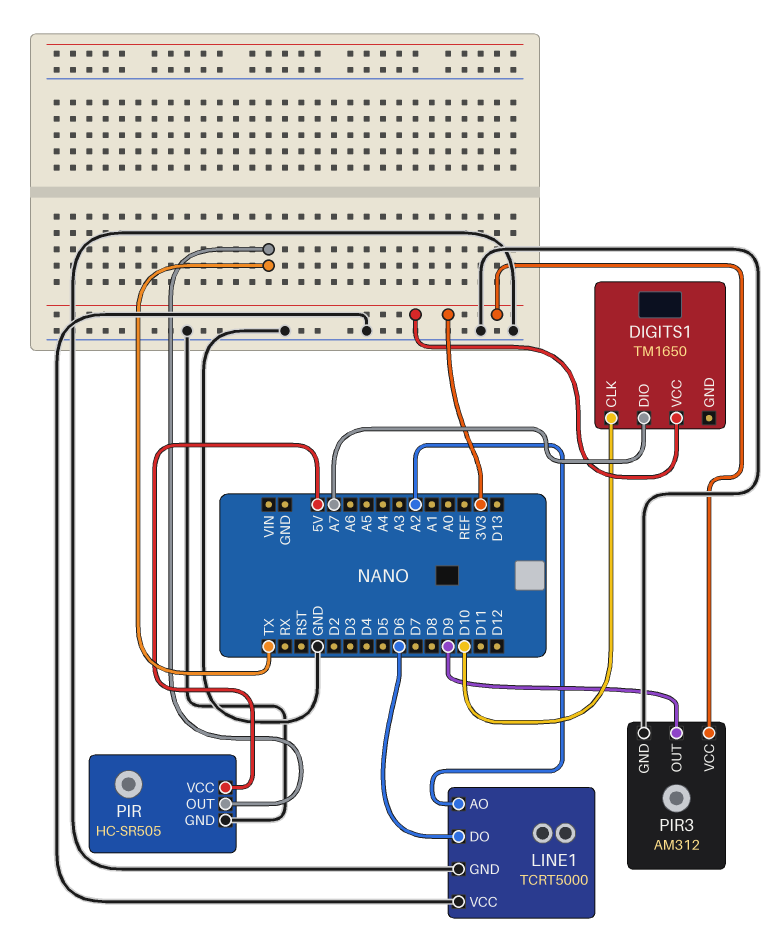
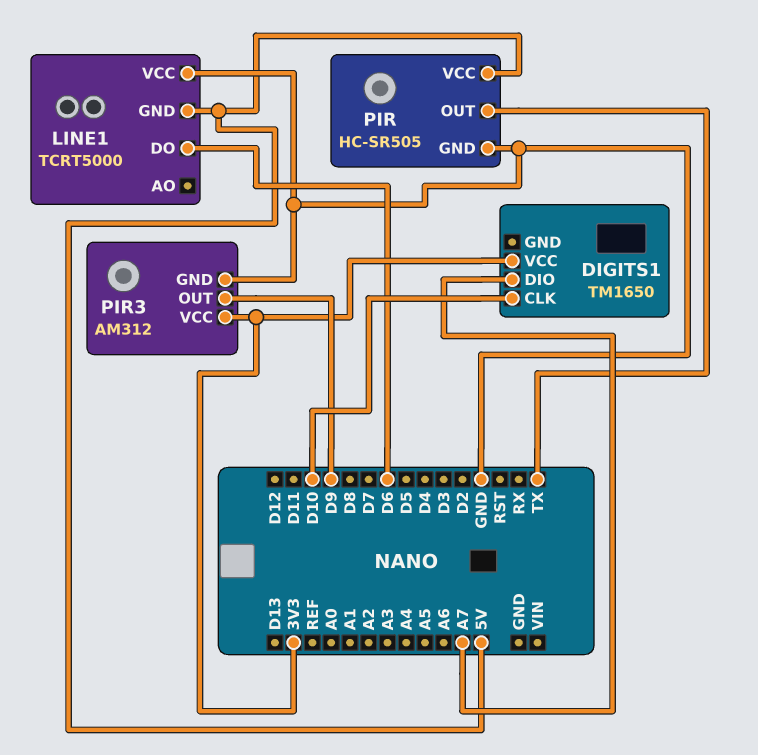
LINE1 pin AO: A2 -> none
LINE1 pin GND: GND -> 5V

